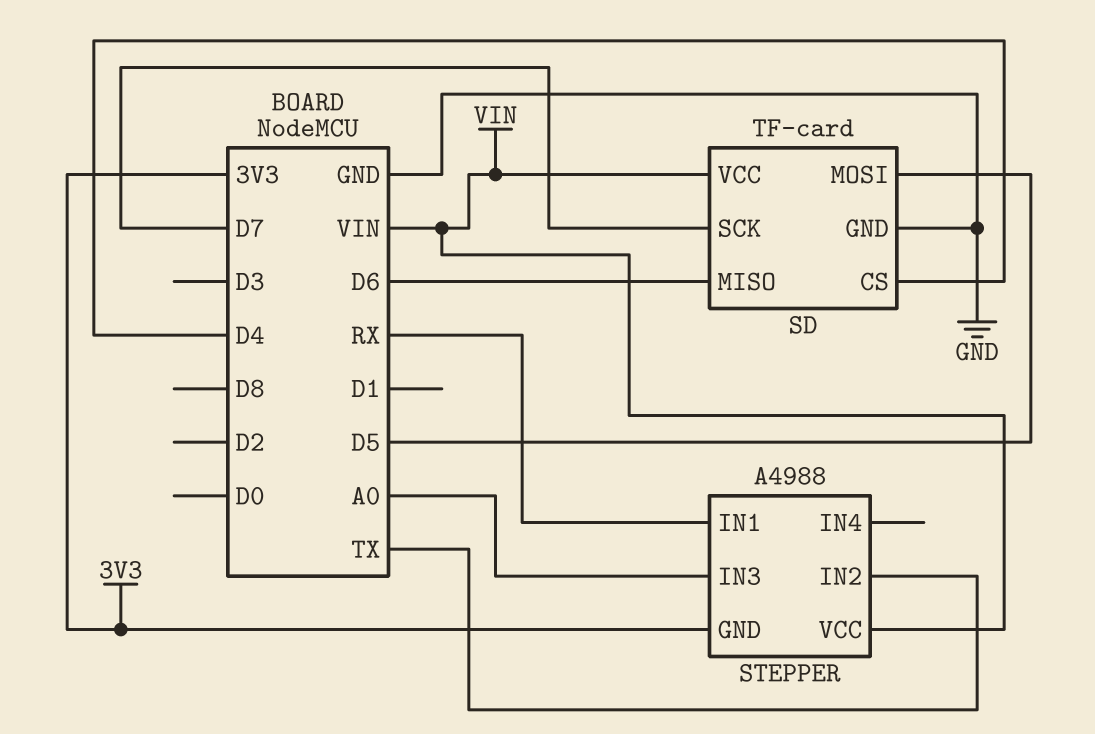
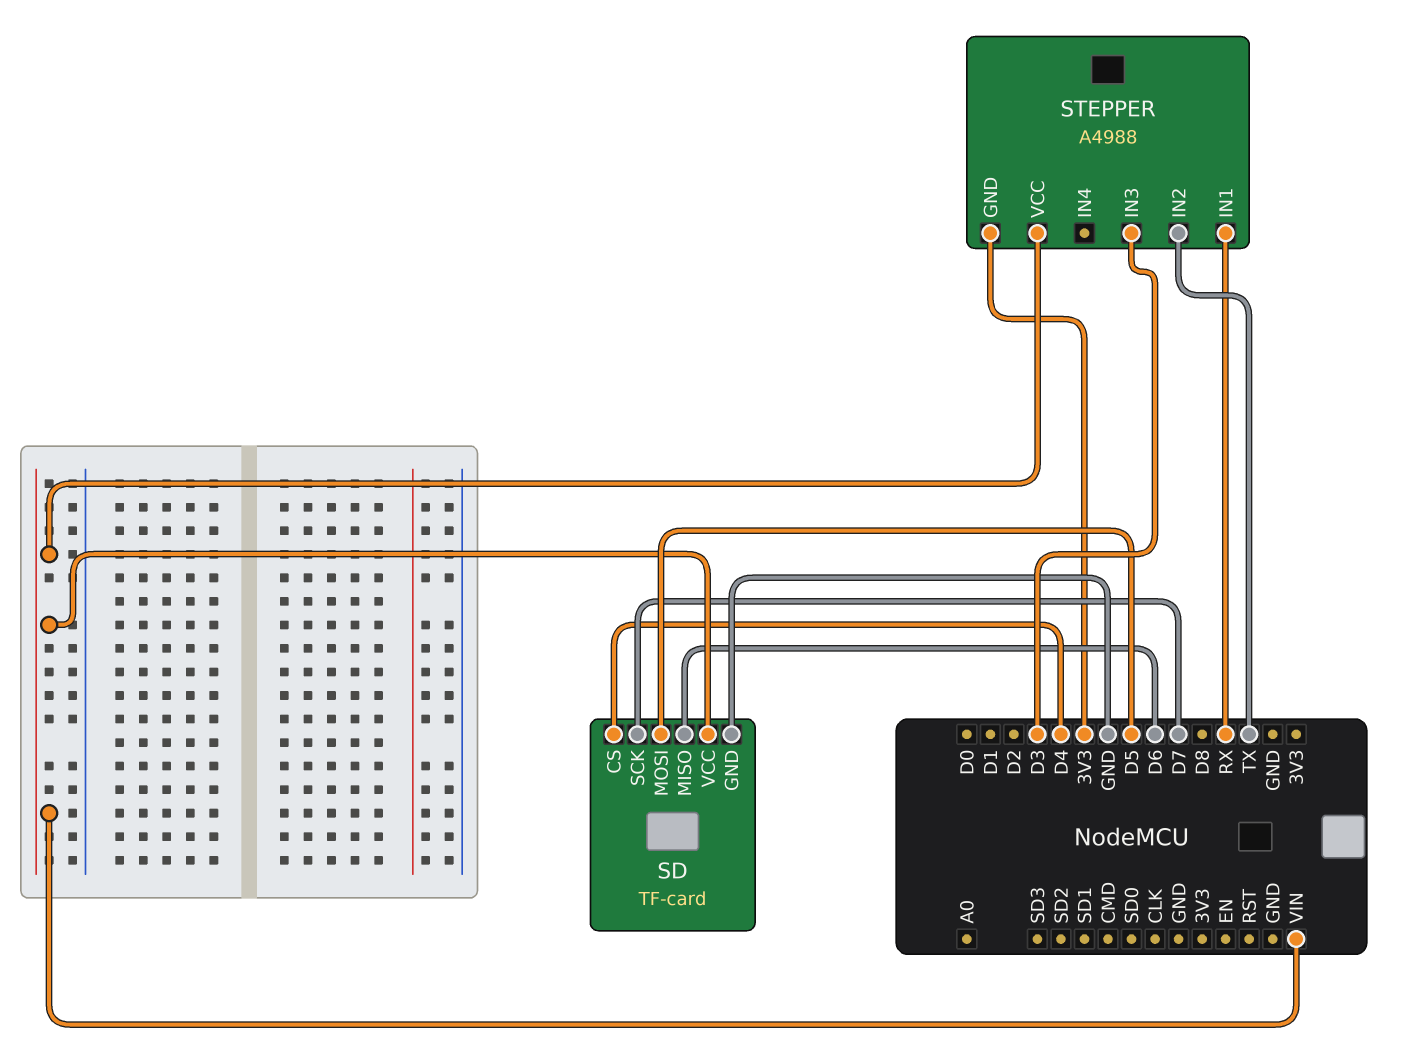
STEPPER pin IN3: A0 -> D3

